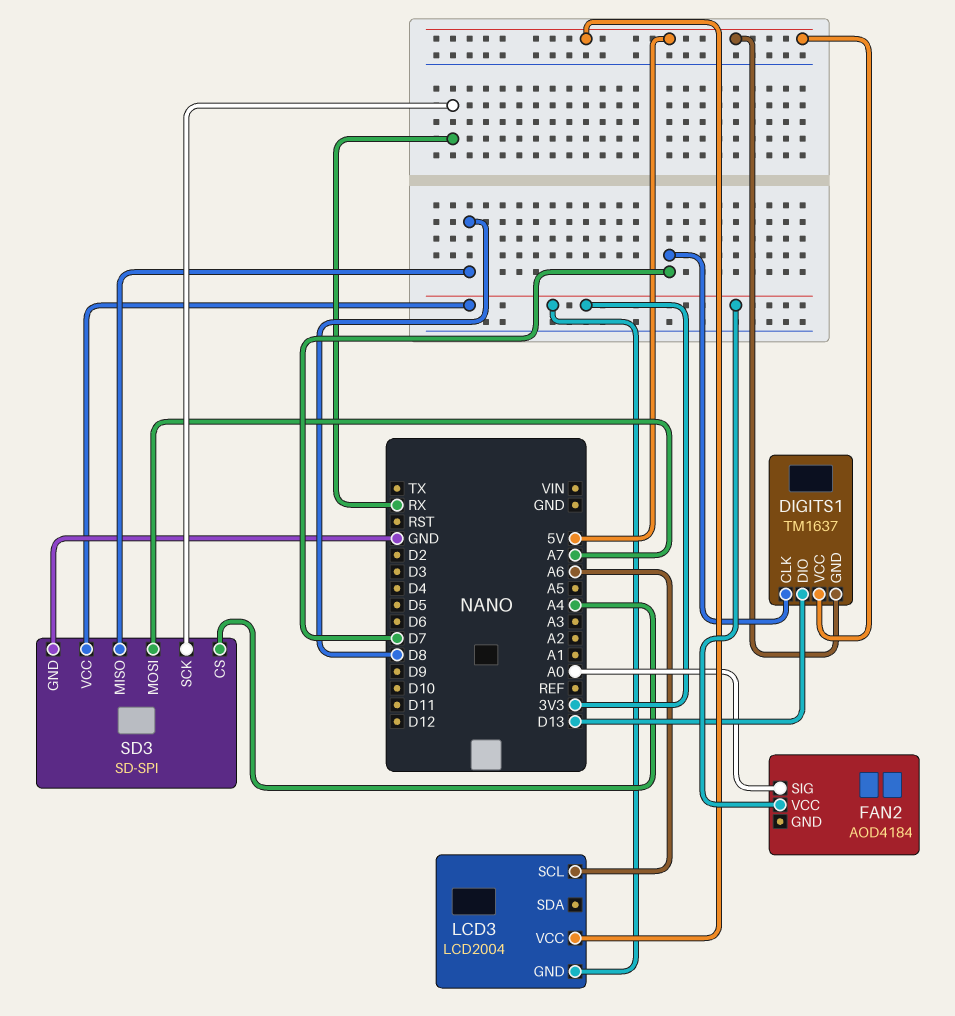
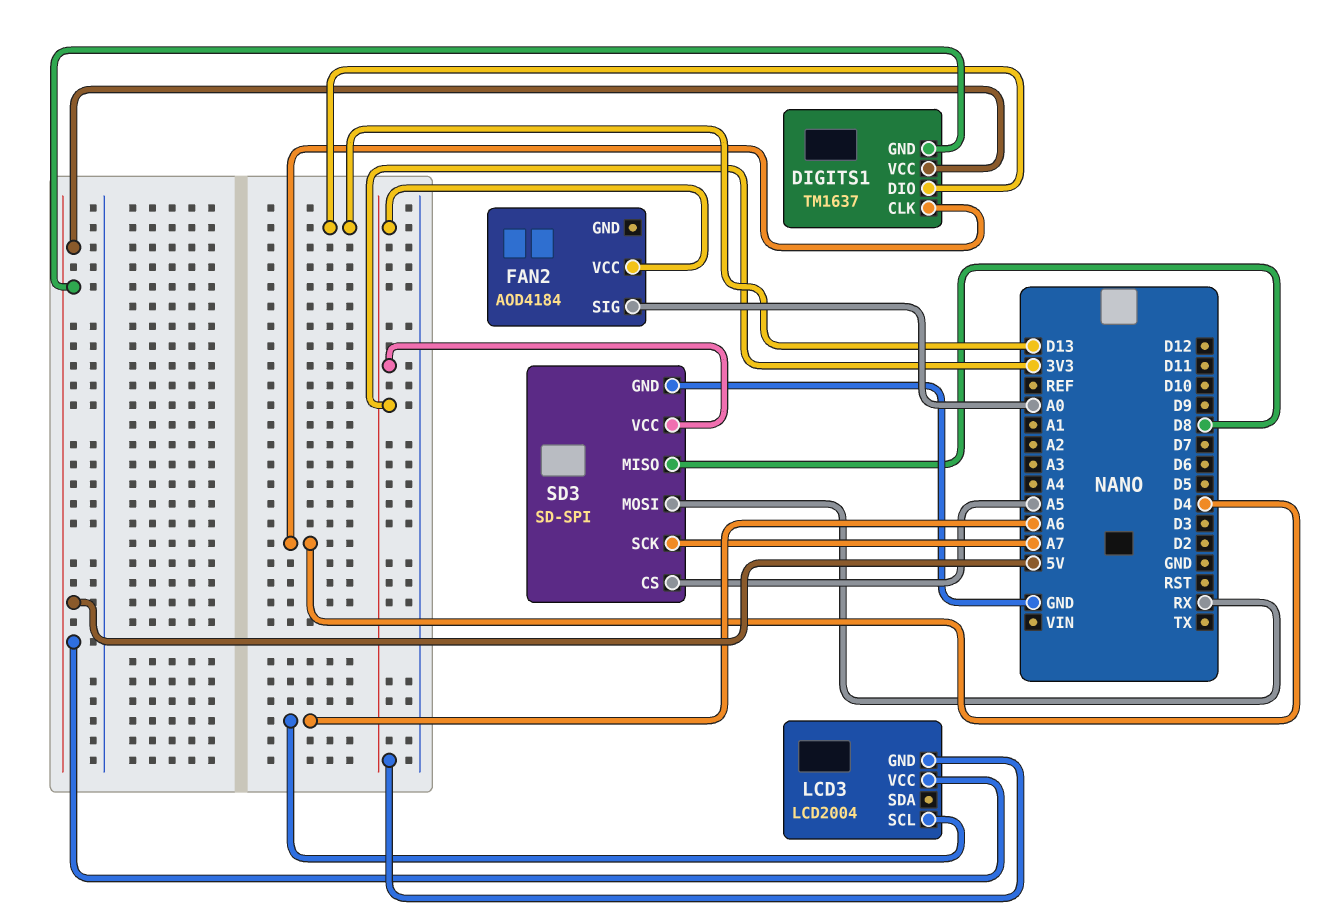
DIGITS1 pin CLK: D7 -> D4
SD3 pin CS: A4 -> A5
SD3 pin MOSI: A7 -> RX
SD3 pin SCK: RX -> A7

